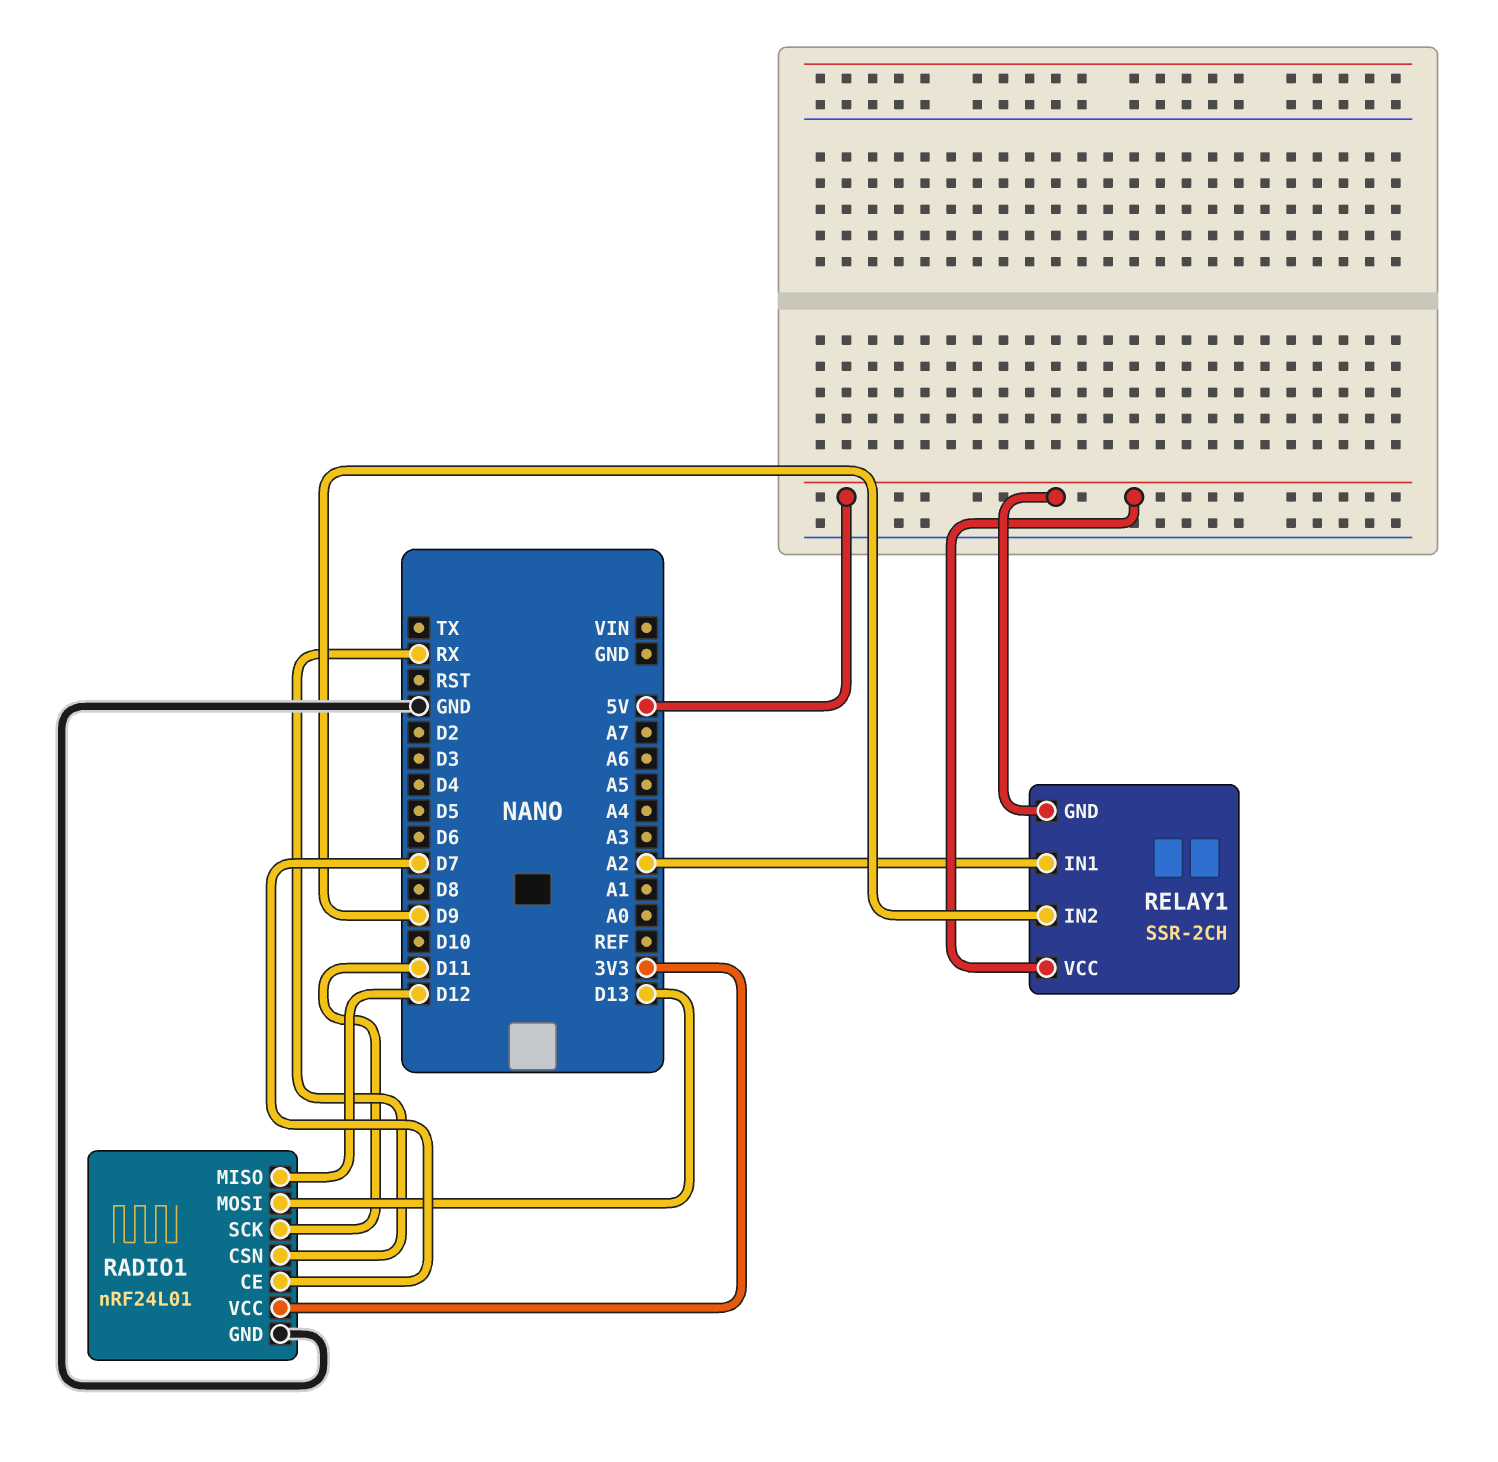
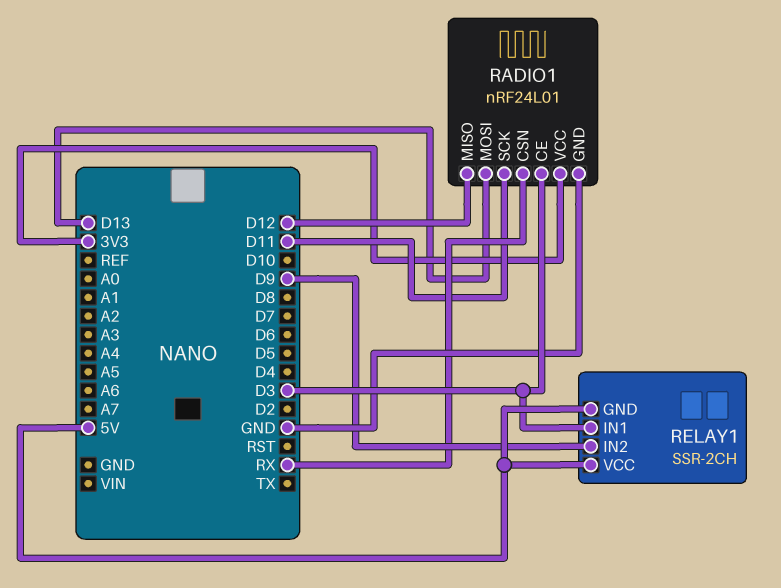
RADIO1 pin CE: D7 -> D3
RELAY1 pin IN1: A2 -> D3

